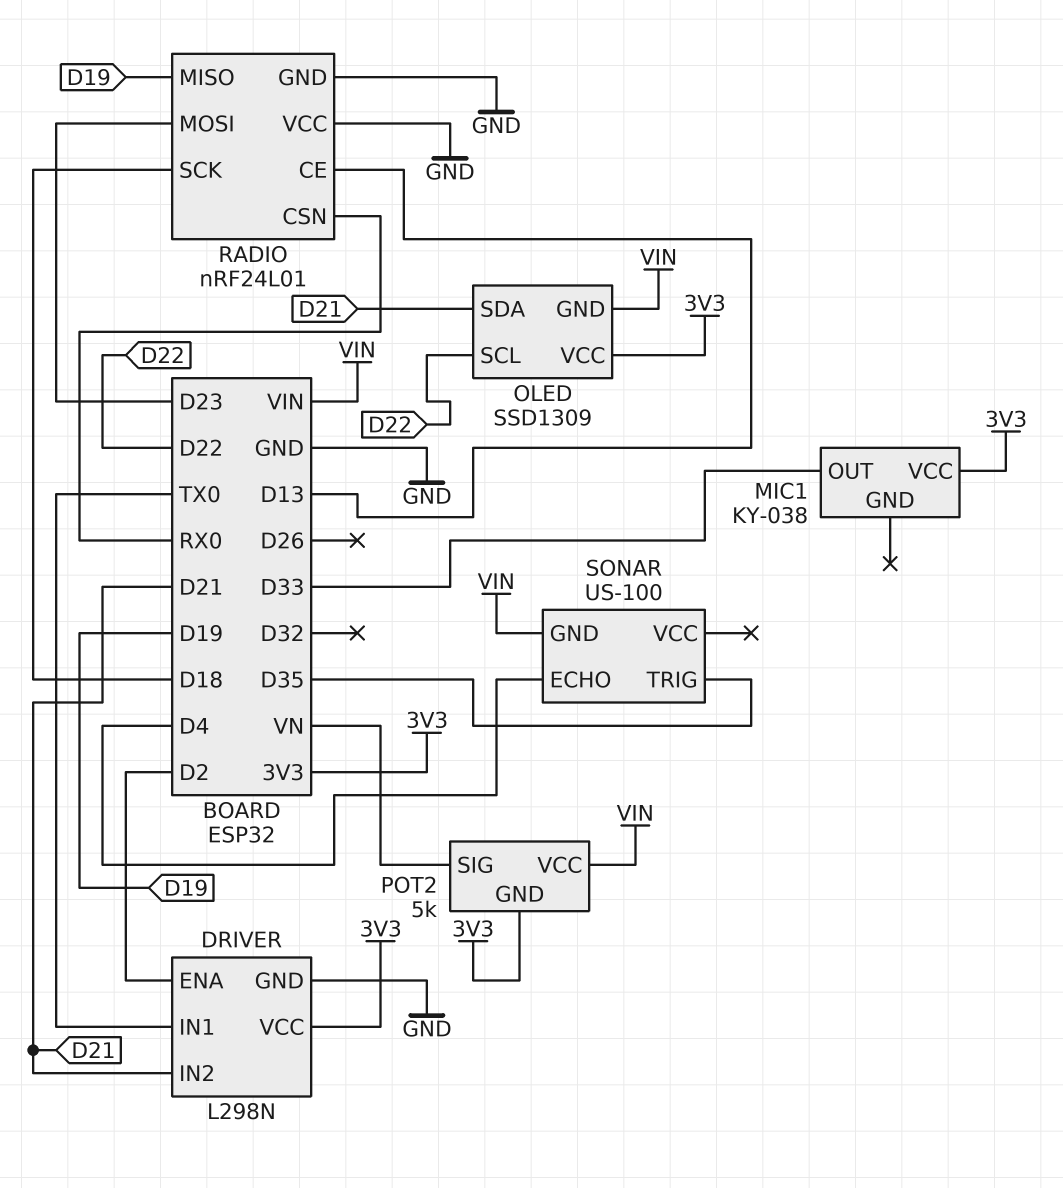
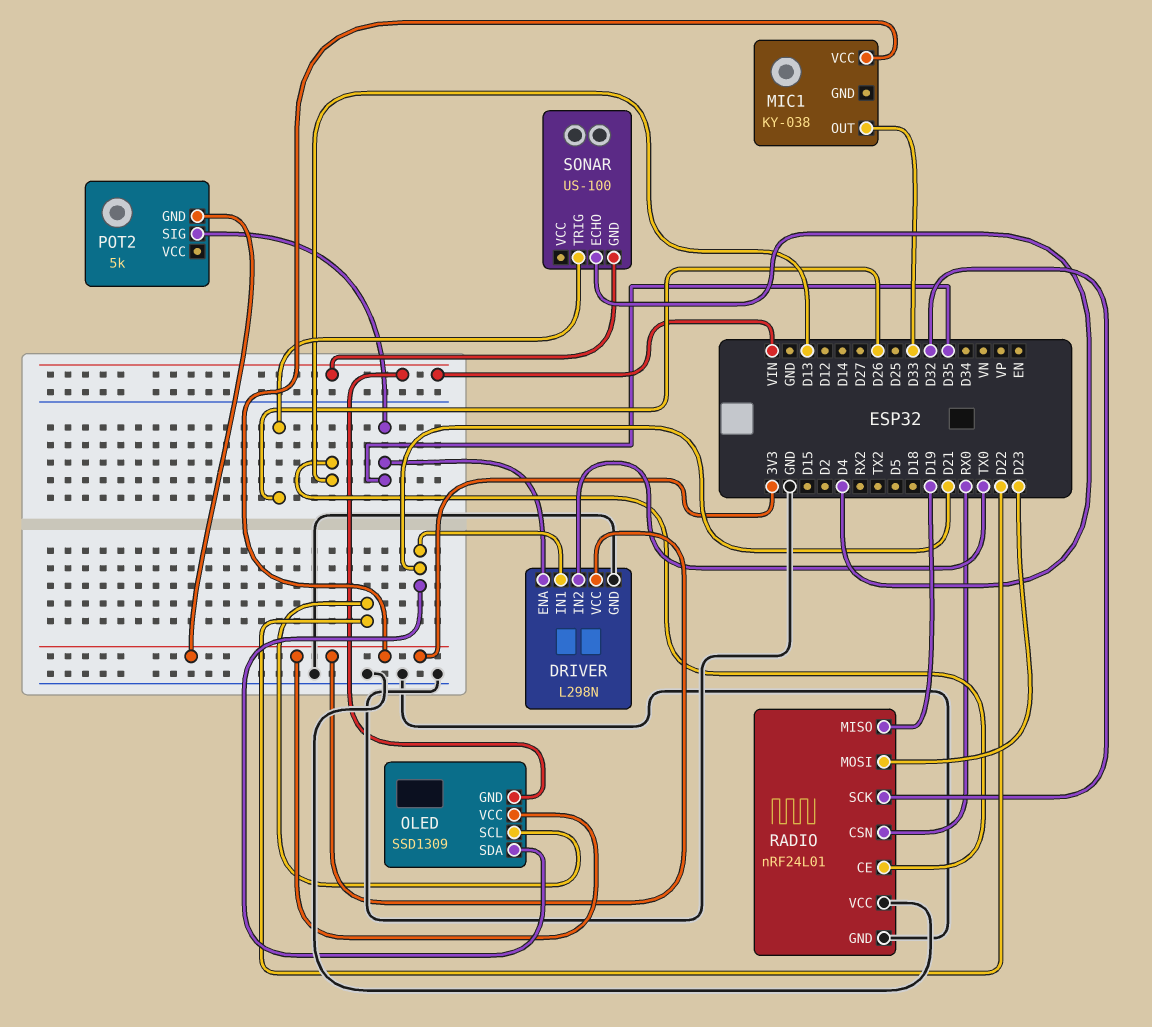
DRIVER pin ENA: D2 -> D35
DRIVER pin IN1: TX0 -> D21
DRIVER pin IN2: D21 -> TX0
POT2 pin SIG: VN -> D35
POT2 pin VCC: VIN -> none
RADIO pin SCK: D18 -> D32
SONAR pin TRIG: D35 -> D26

